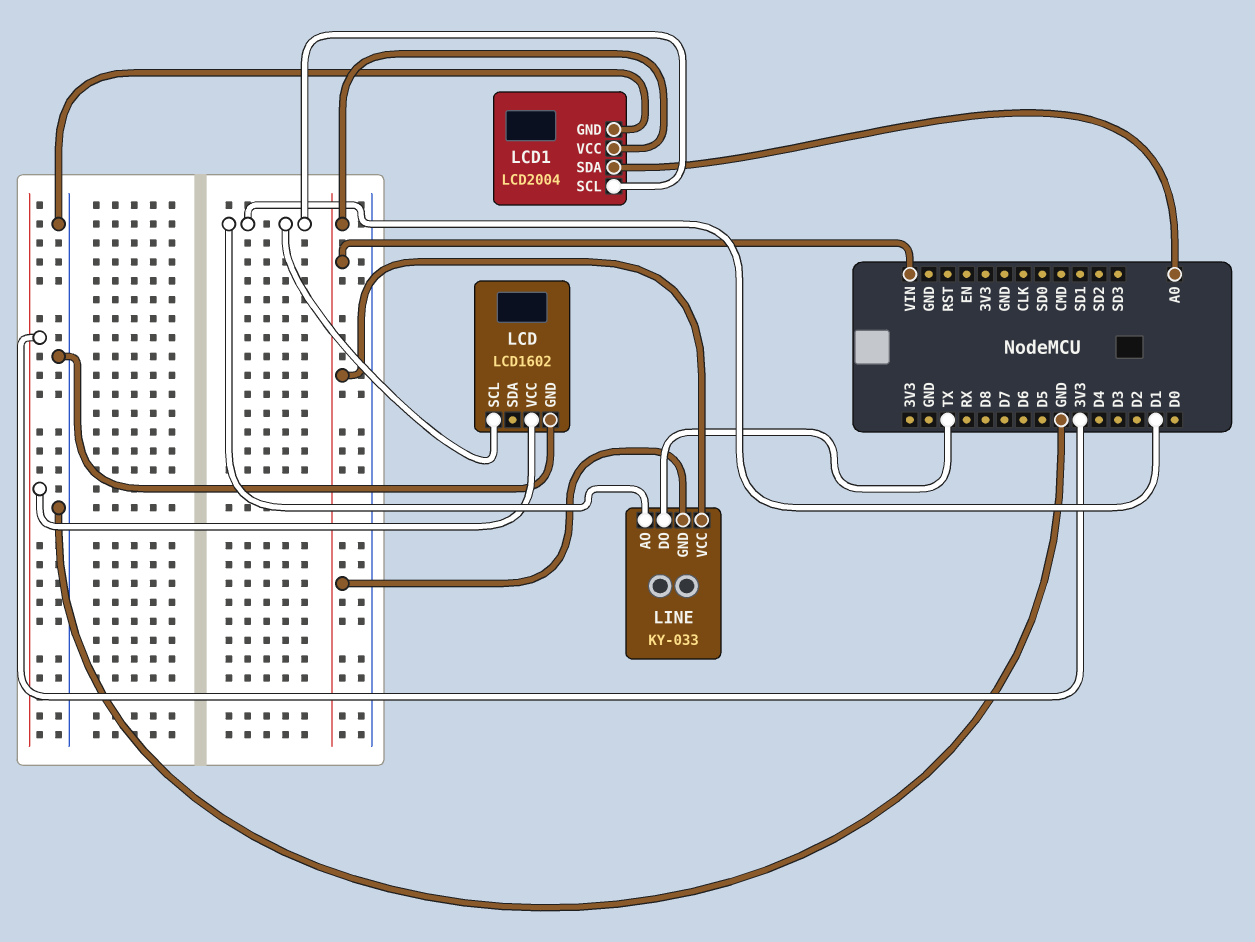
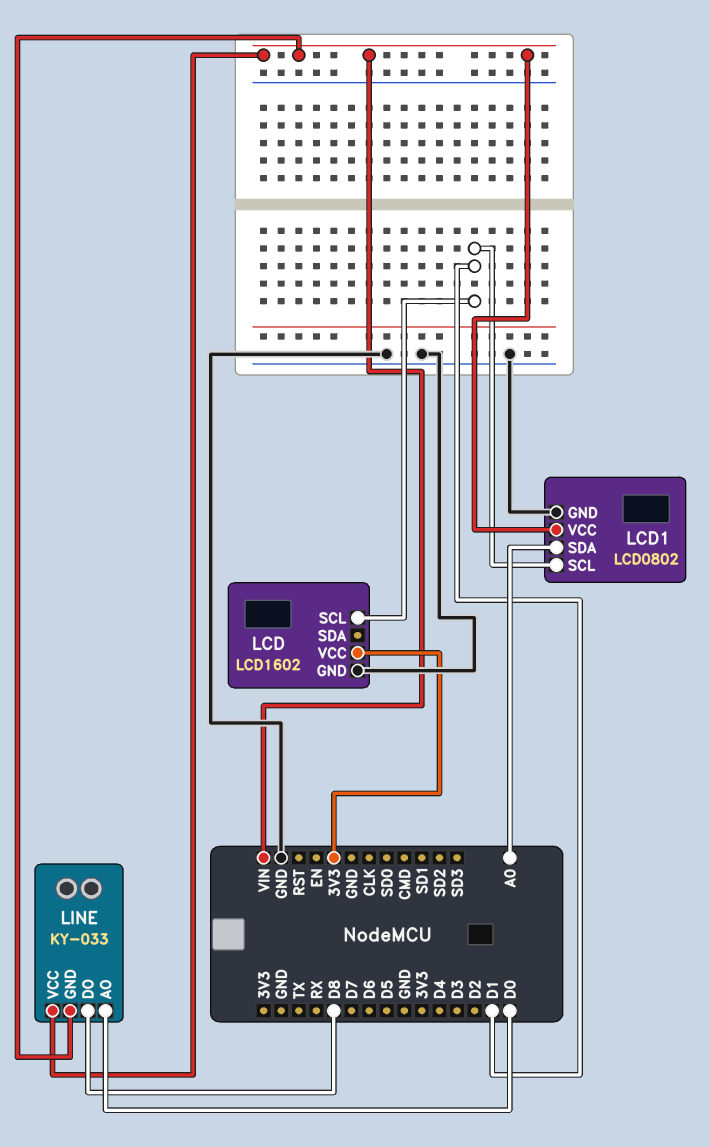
LCD1: LCD2004 -> LCD0802
LINE pin AO: D1 -> D0
LINE pin DO: TX -> D8

